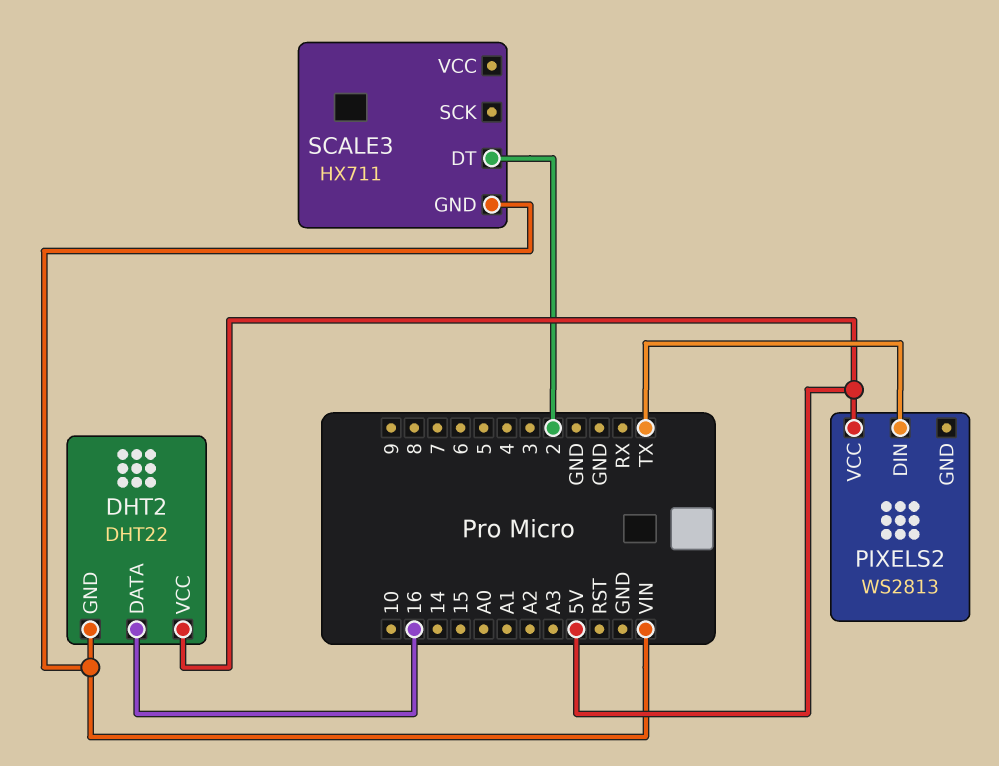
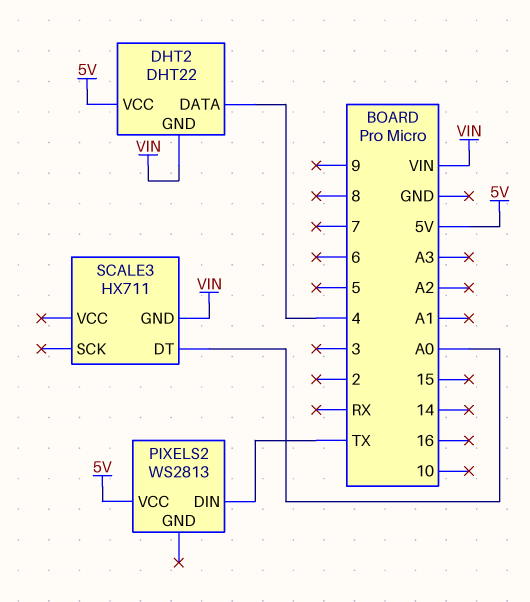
DHT2 pin DATA: 16 -> 4
SCALE3 pin DT: 2 -> A0

